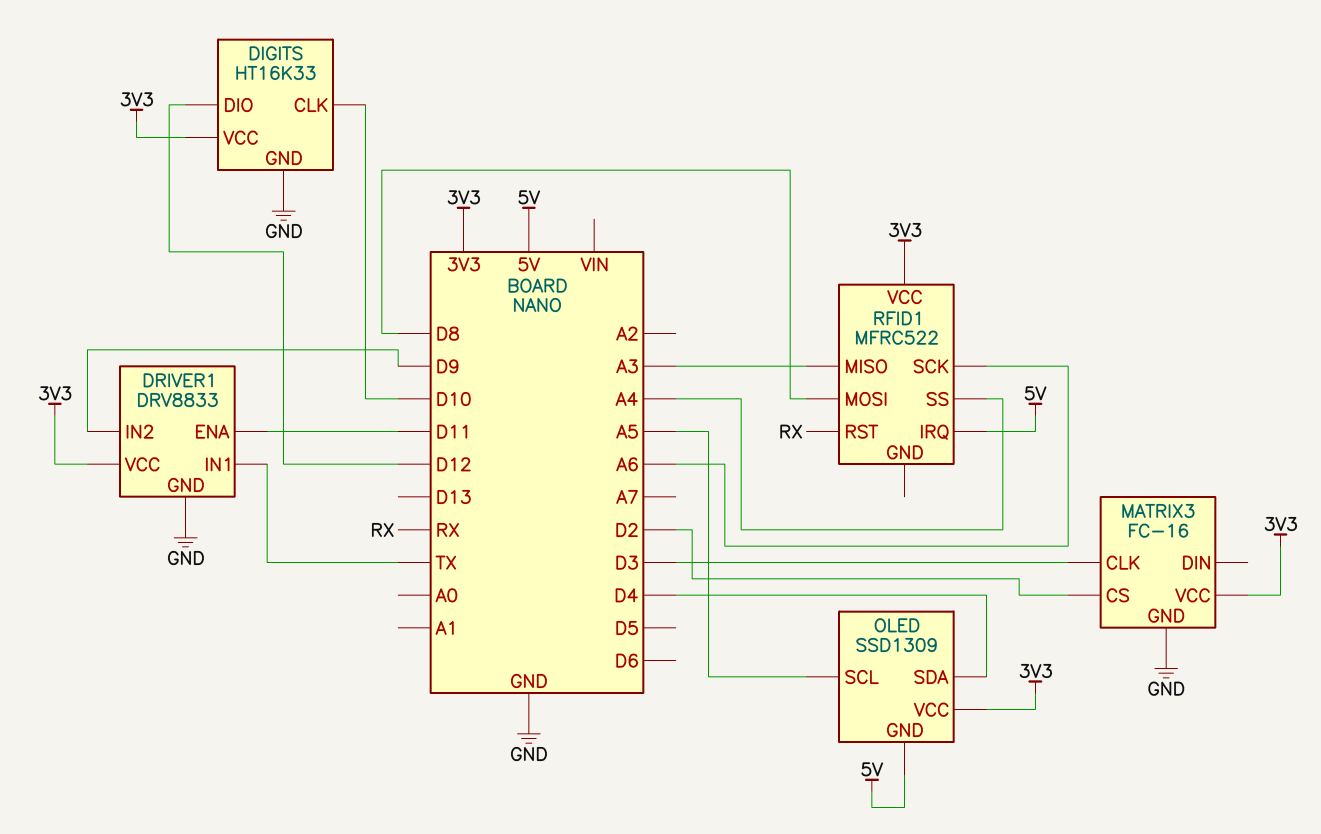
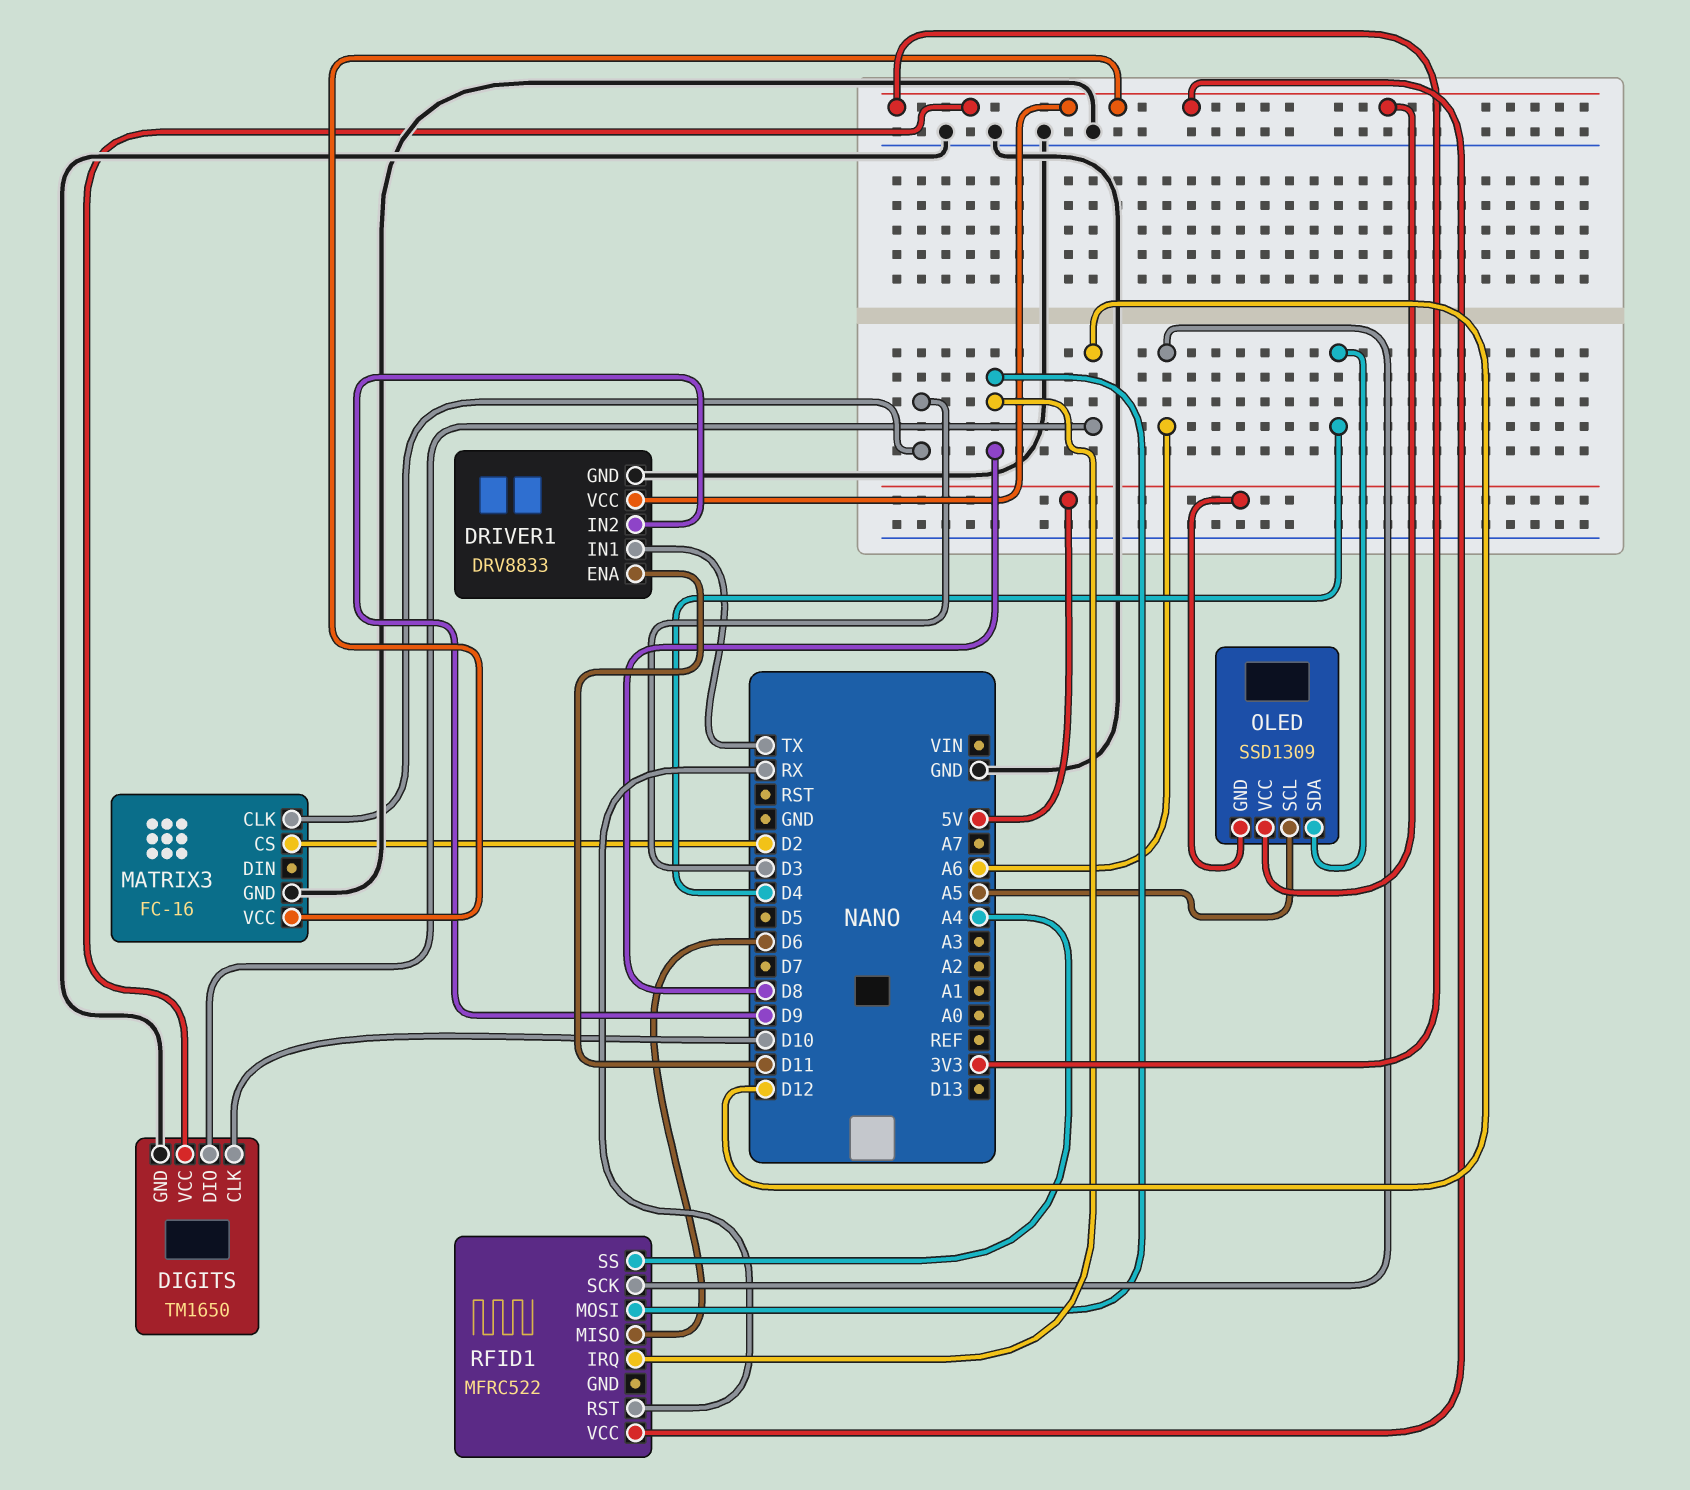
DIGITS: HT16K33 -> TM1650
RFID1 pin IRQ: 5V -> D8
RFID1 pin MISO: A3 -> D6

